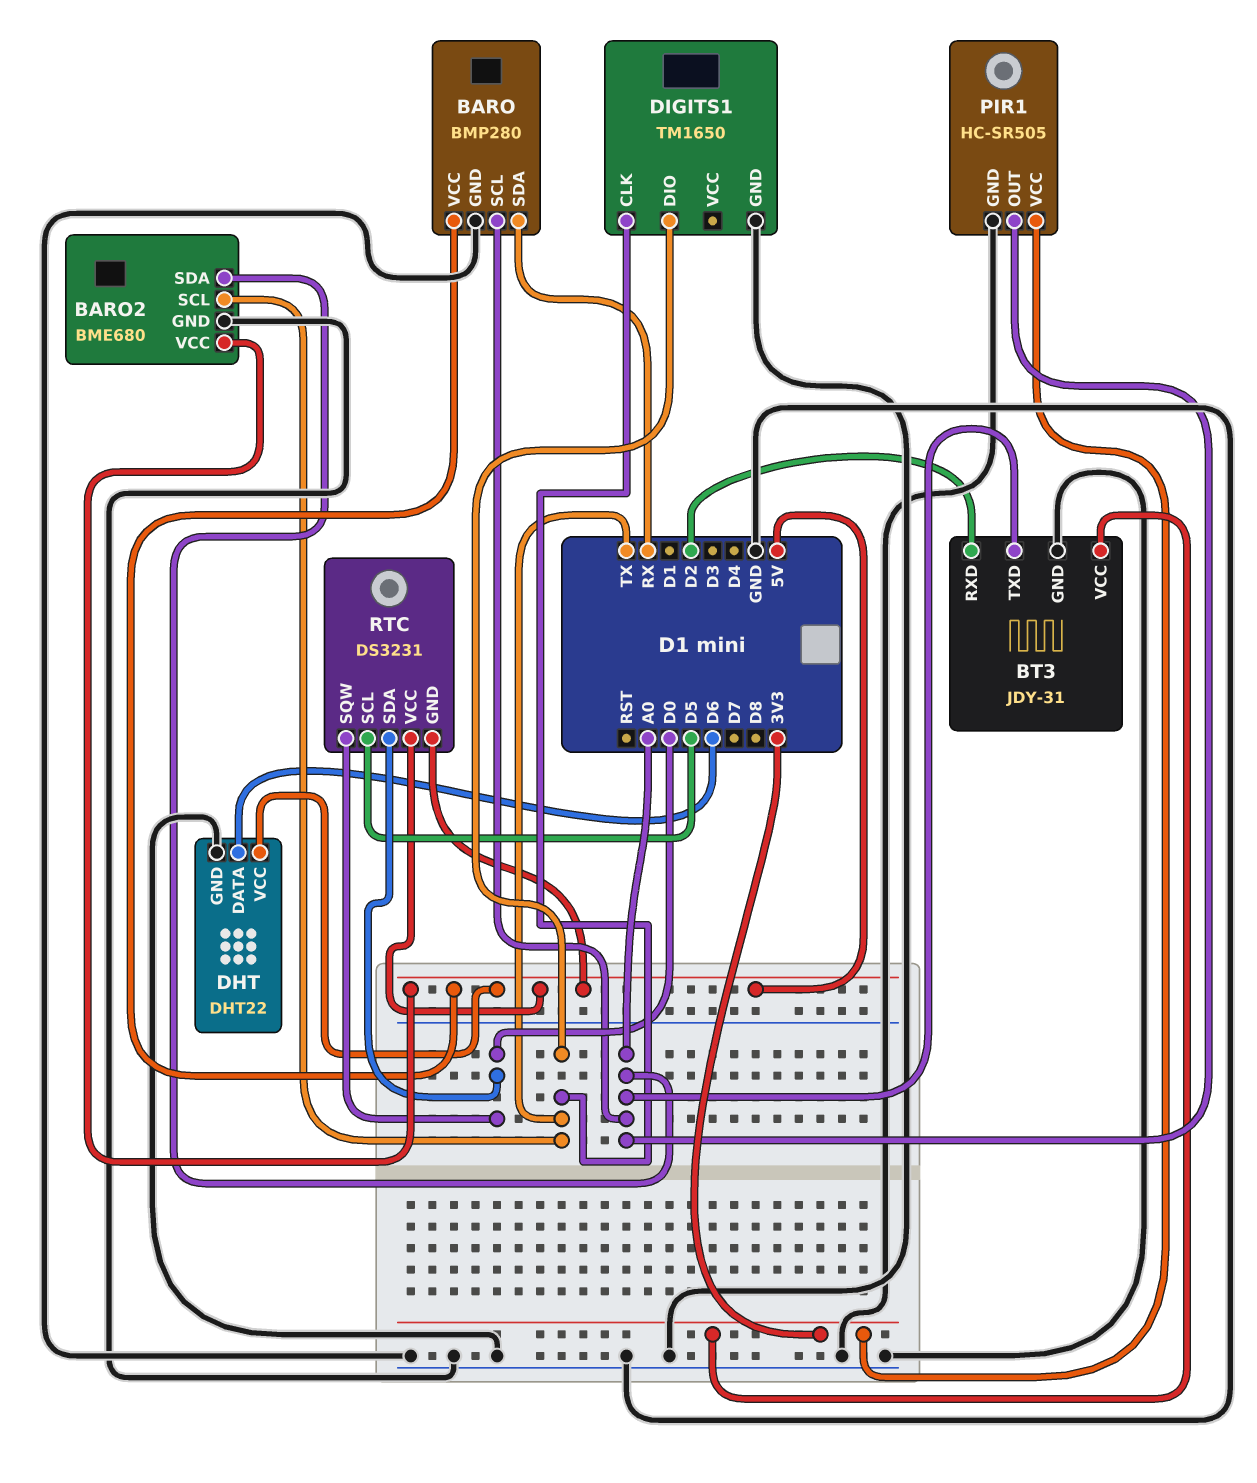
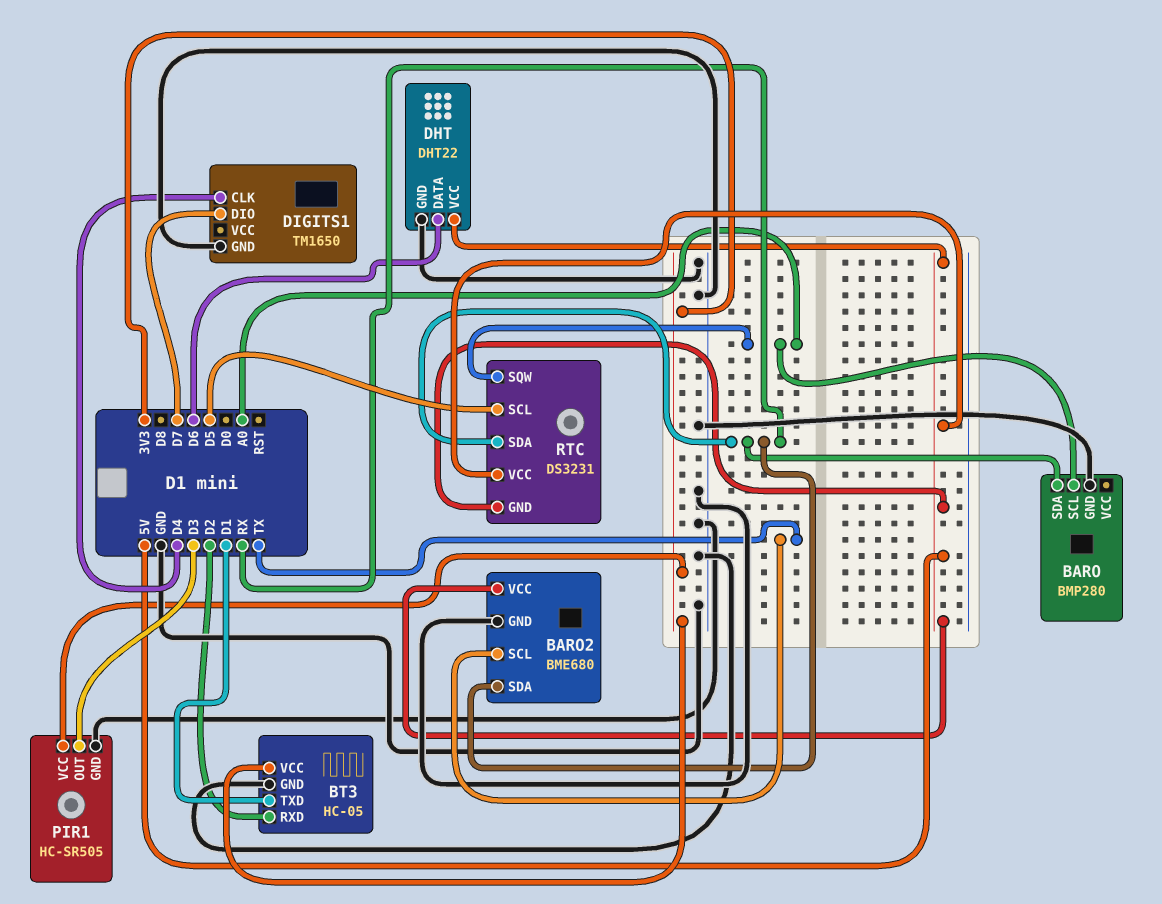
BARO pin VCC: 5V -> none
BARO2 pin SDA: A0 -> RX
BT3: JDY-31 -> HC-05
BT3 pin TXD: A0 -> D1
DIGITS1 pin CLK: TX -> D4
DIGITS1 pin DIO: TX -> D7
PIR1 pin OUT: A0 -> D3
RTC pin SDA: D0 -> RX
RTC pin SQW: D0 -> A0

